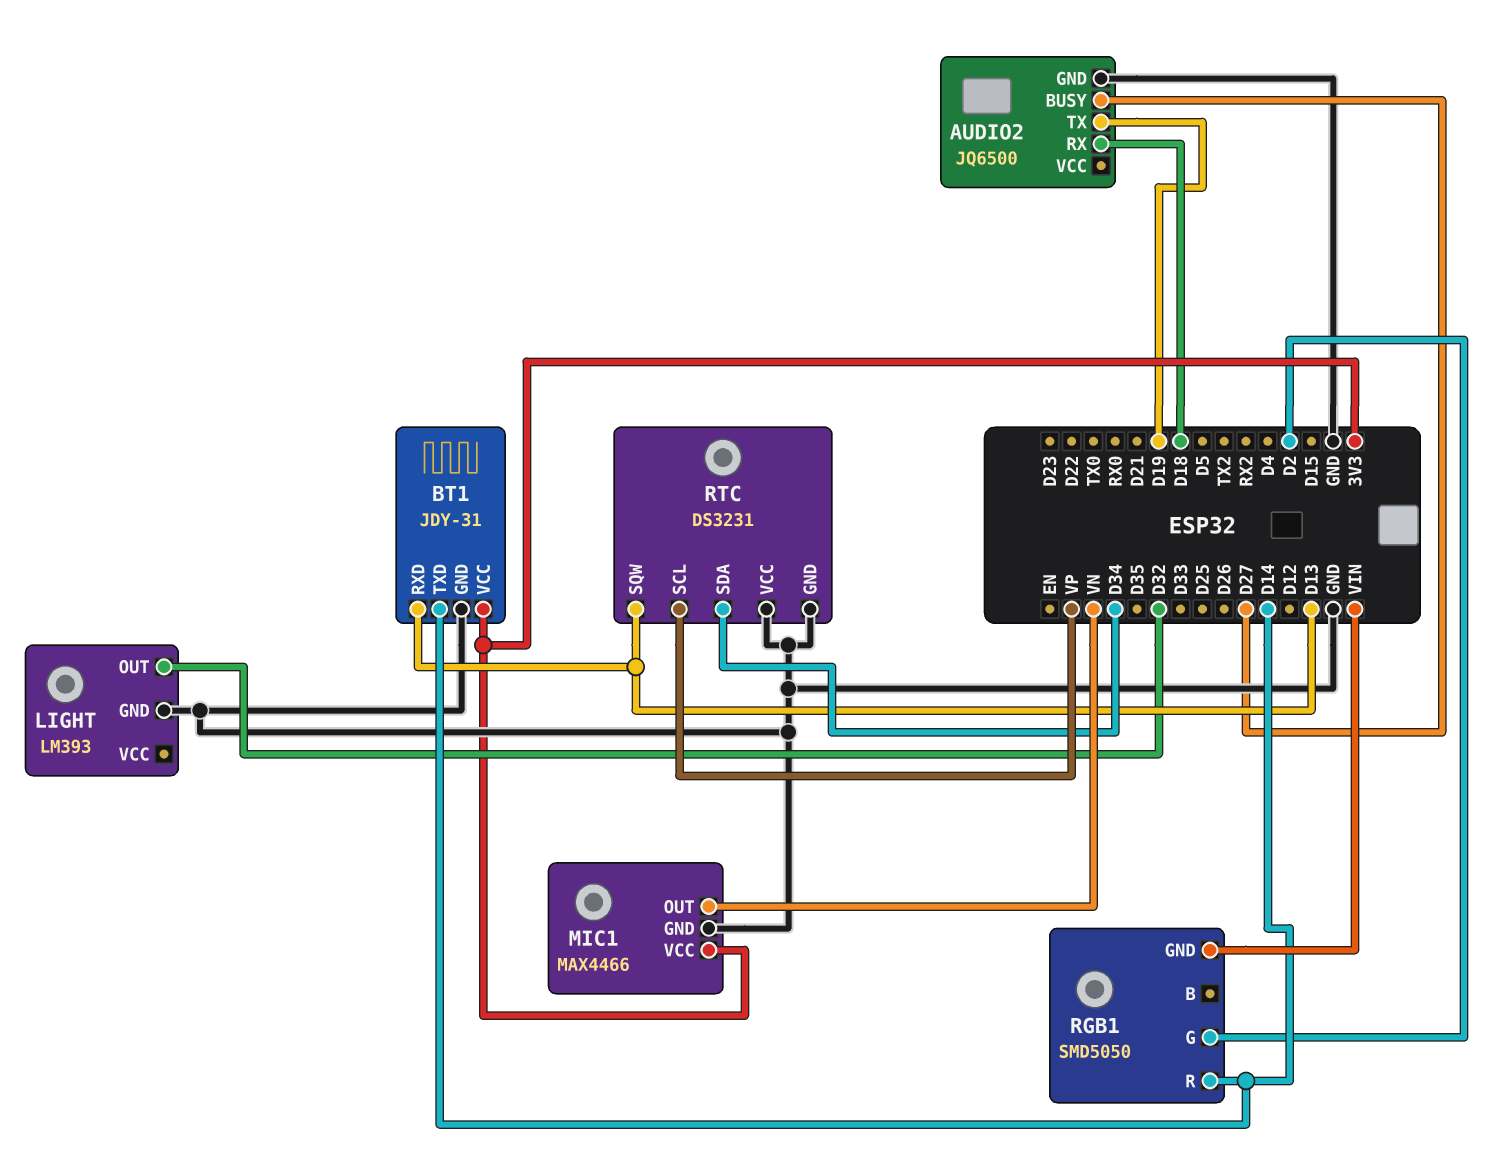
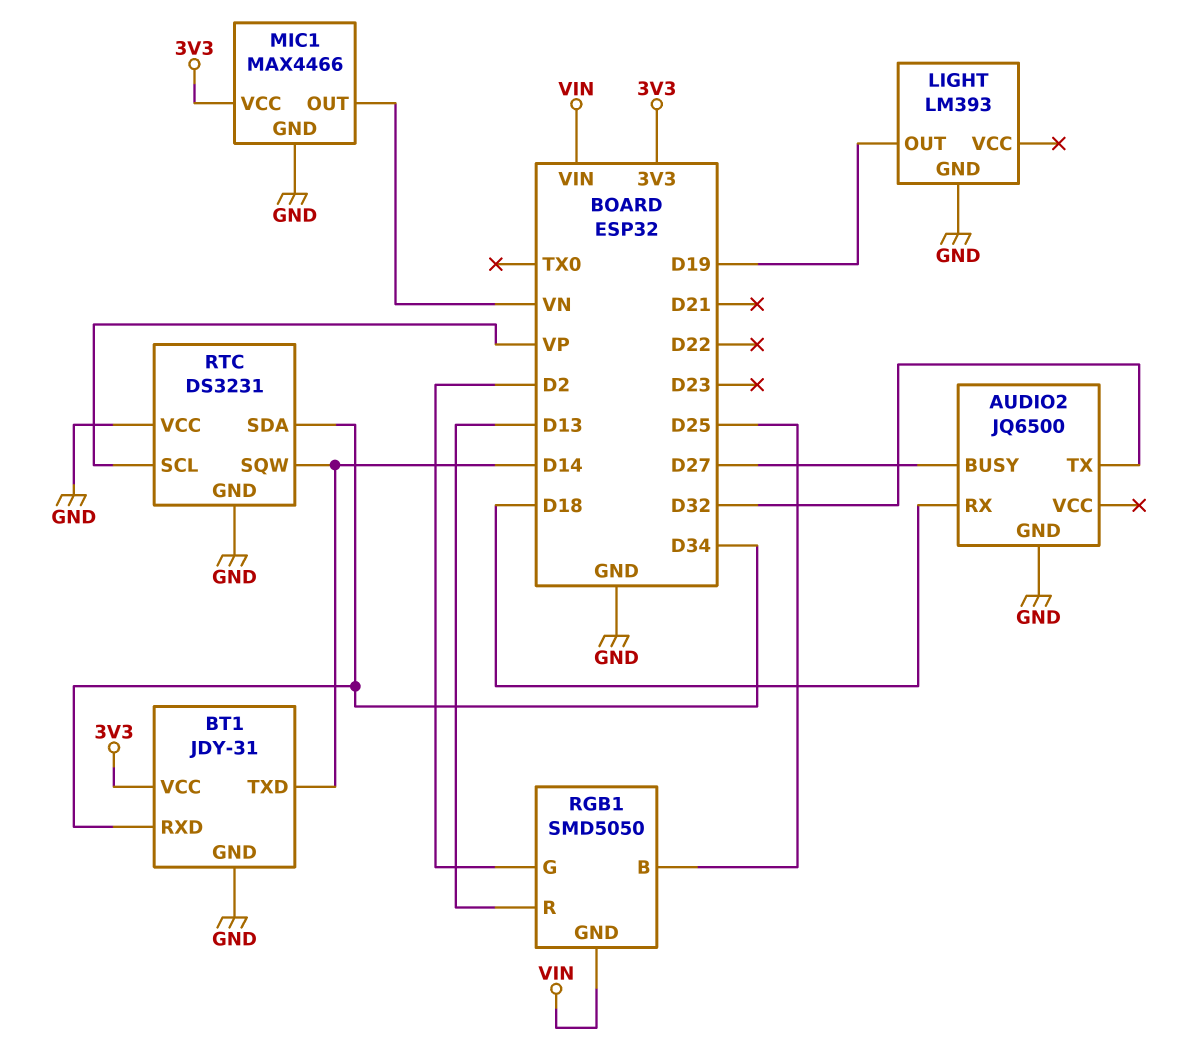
AUDIO2 pin TX: D19 -> D32
BT1 pin RXD: D13 -> D34
LIGHT pin OUT: D32 -> D19
RGB1 pin B: none -> D25
RGB1 pin R: D14 -> D13
RTC pin SQW: D13 -> D14

